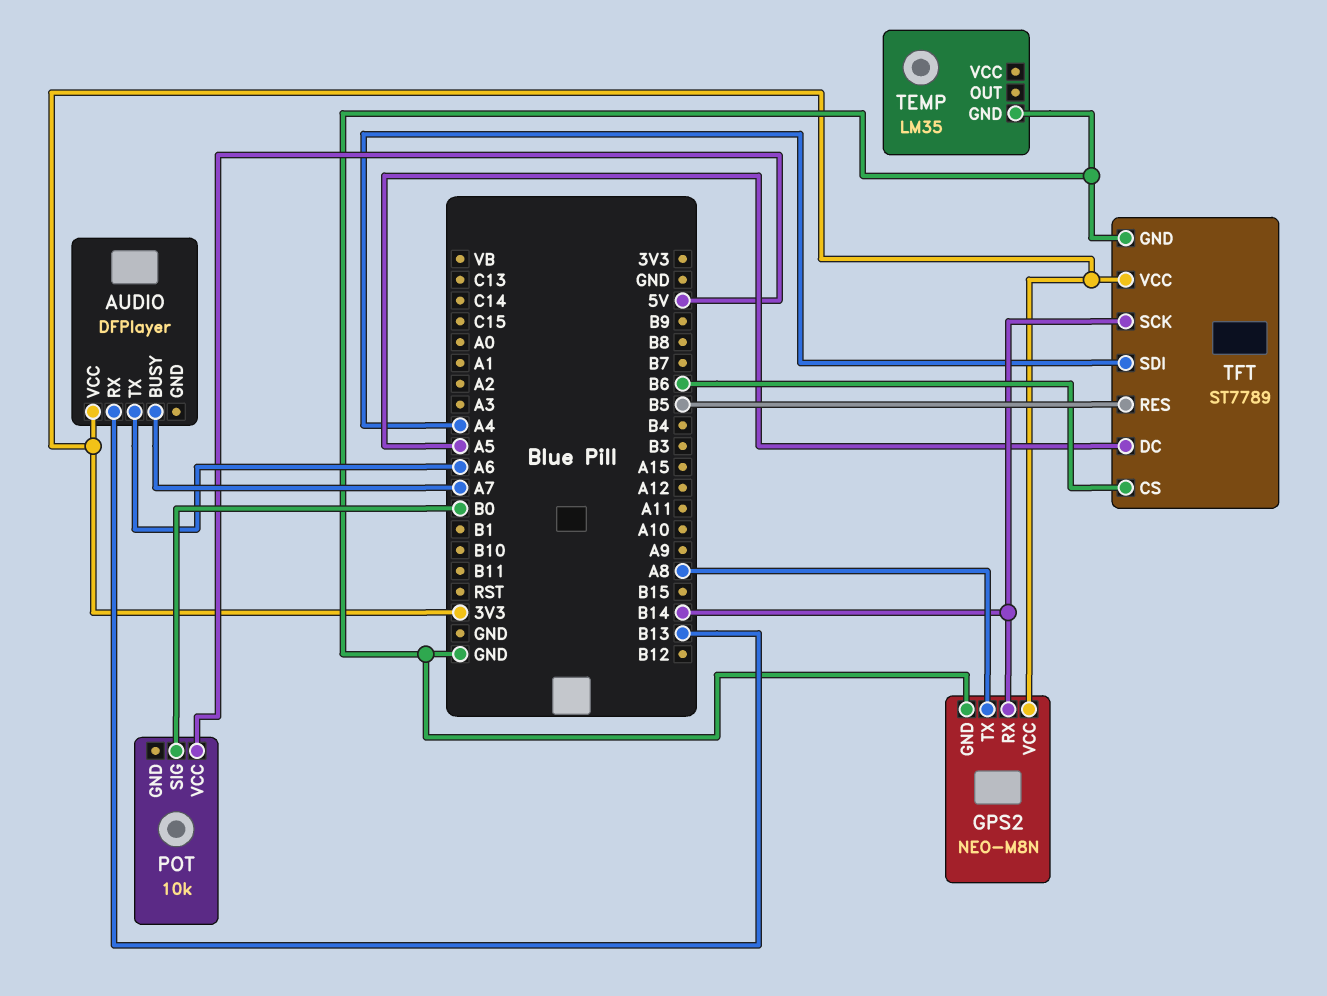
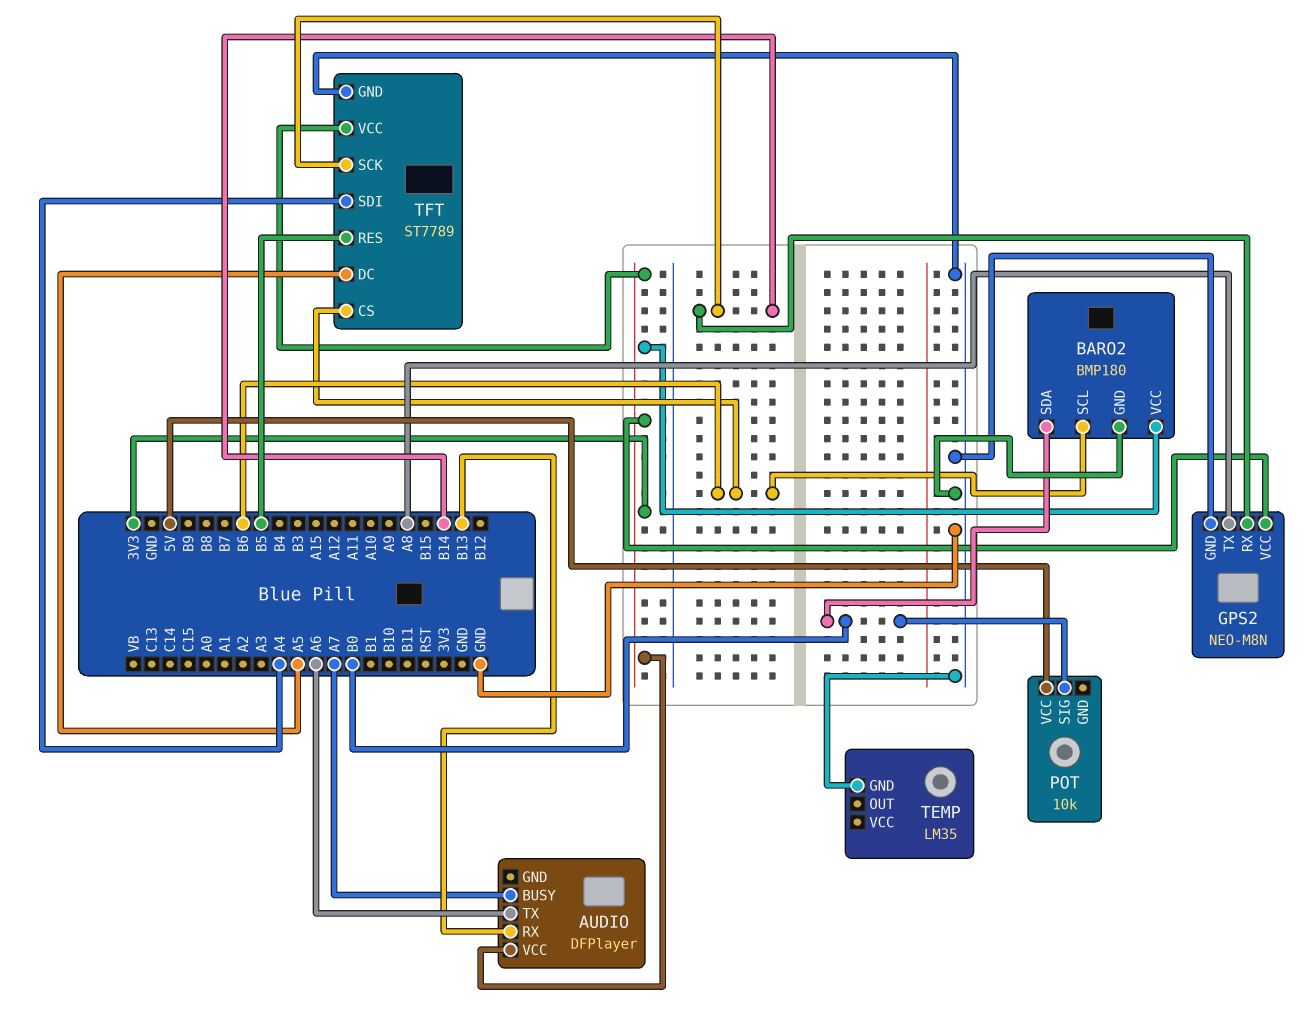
BARO2: none -> BMP180
BARO2 pin GND: none -> GND
BARO2 pin SCL: none -> B6
BARO2 pin SDA: none -> B0
BARO2 pin VCC: none -> 3V3

